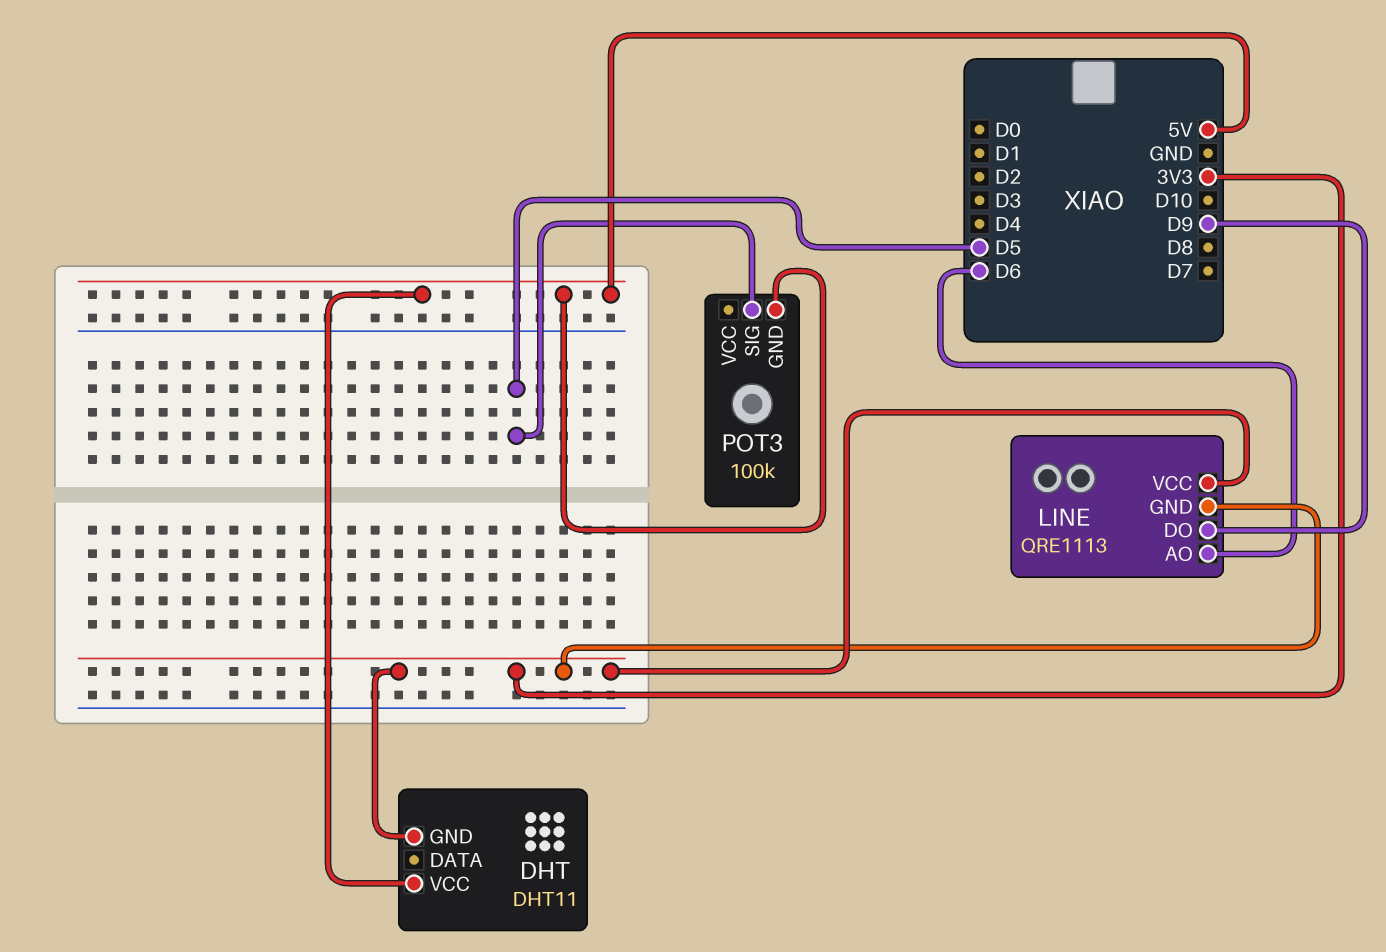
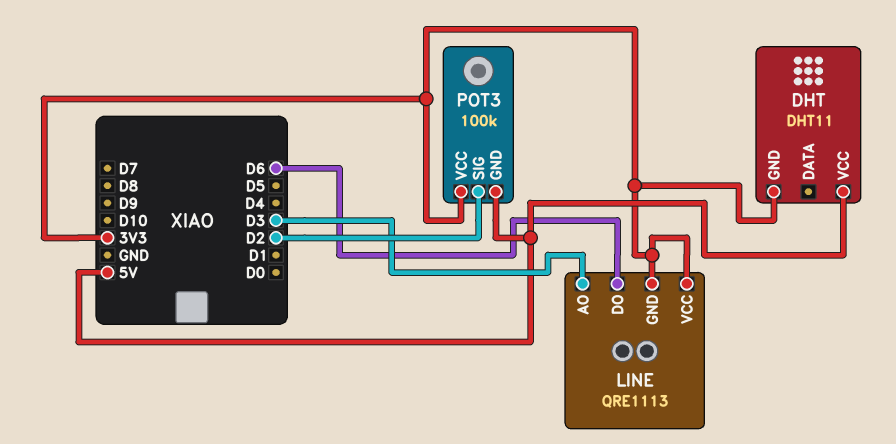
LINE pin AO: D6 -> D3
LINE pin DO: D9 -> D6
POT3 pin SIG: D5 -> D2
POT3 pin VCC: none -> 3V3

